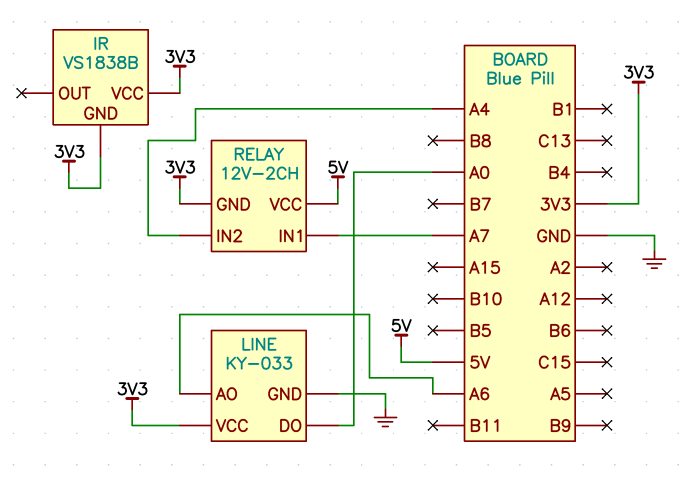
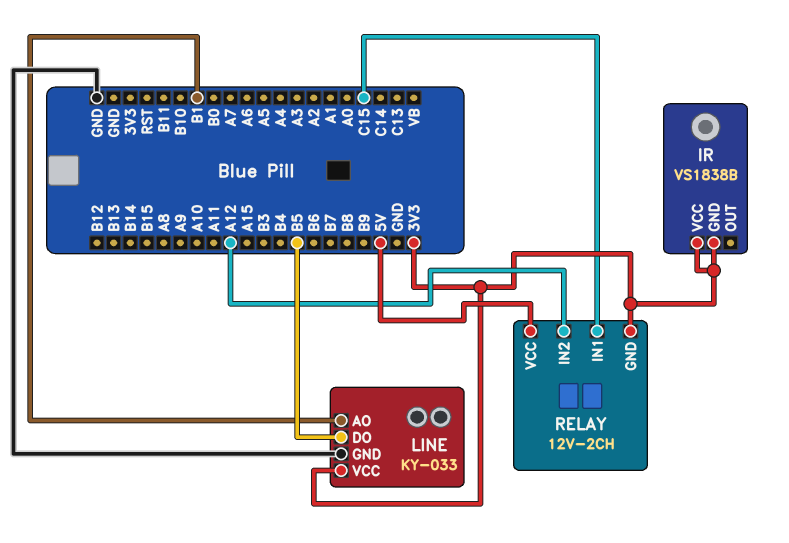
LINE pin AO: A6 -> B1
LINE pin DO: A0 -> B5
RELAY pin IN1: A7 -> C15
RELAY pin IN2: A4 -> A12

